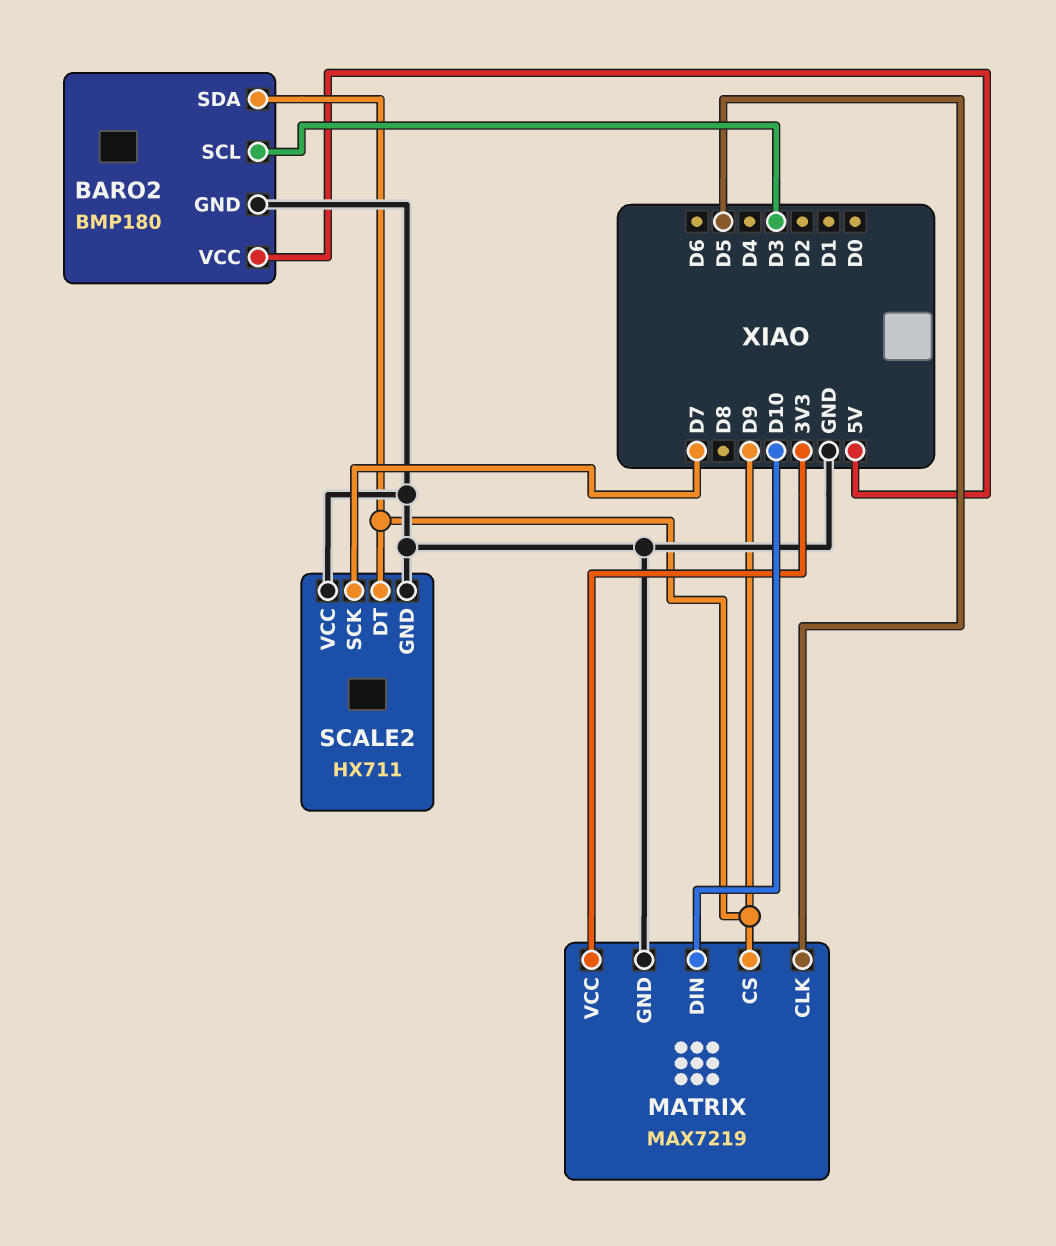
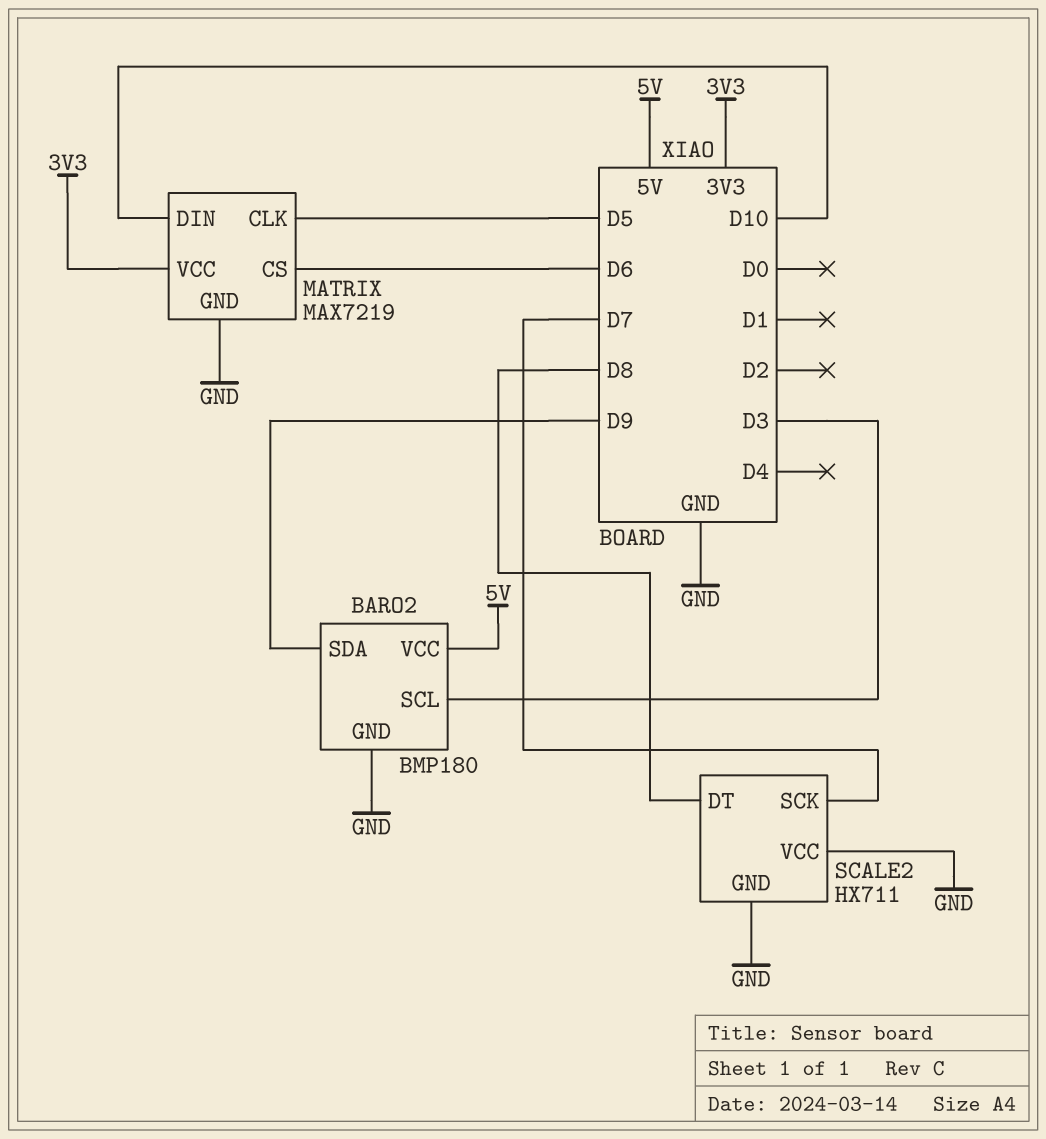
MATRIX pin CS: D9 -> D6
SCALE2 pin DT: D9 -> D8

